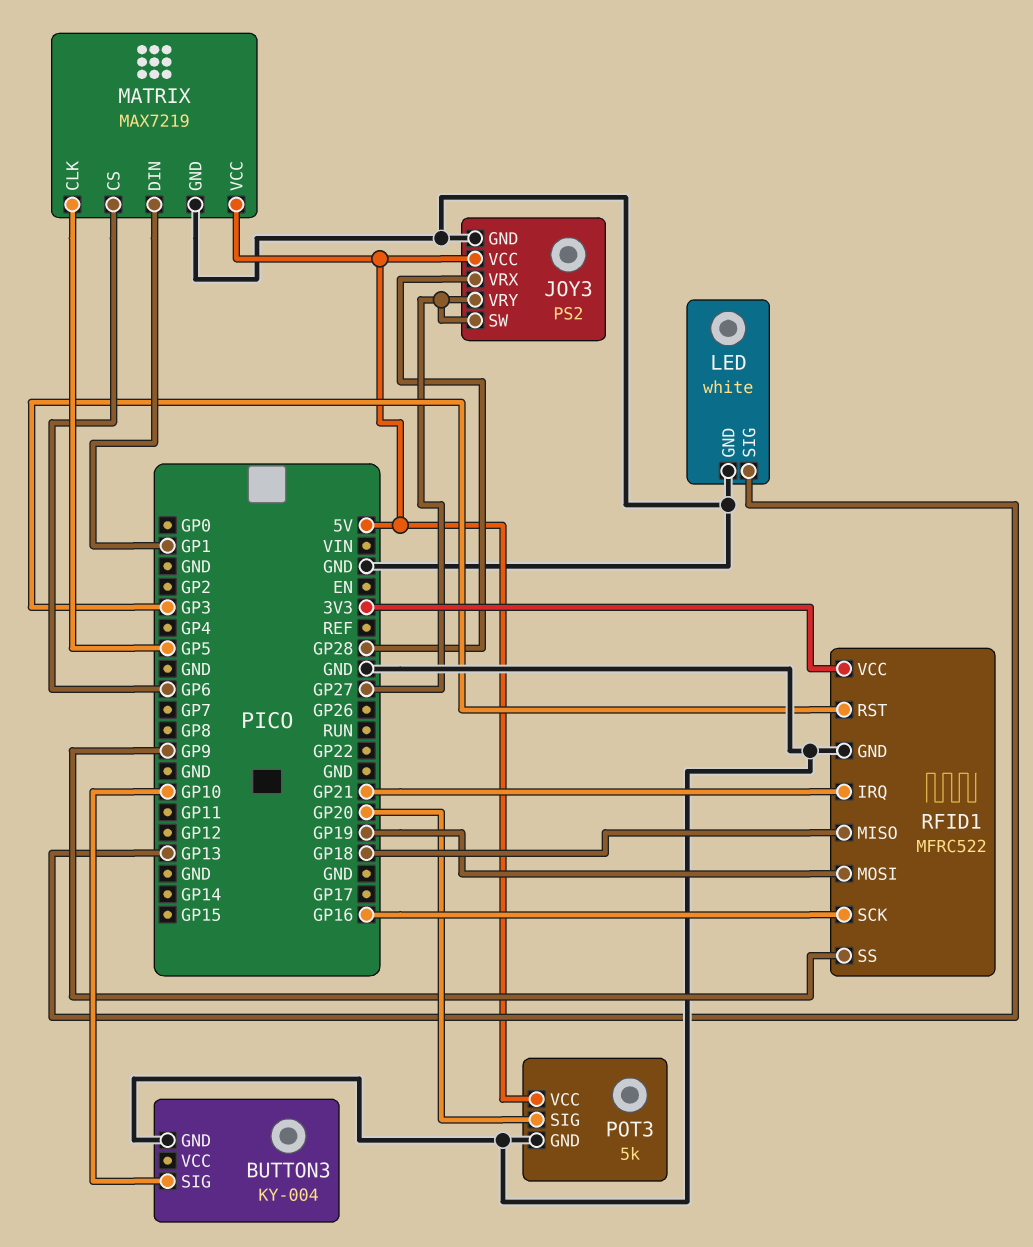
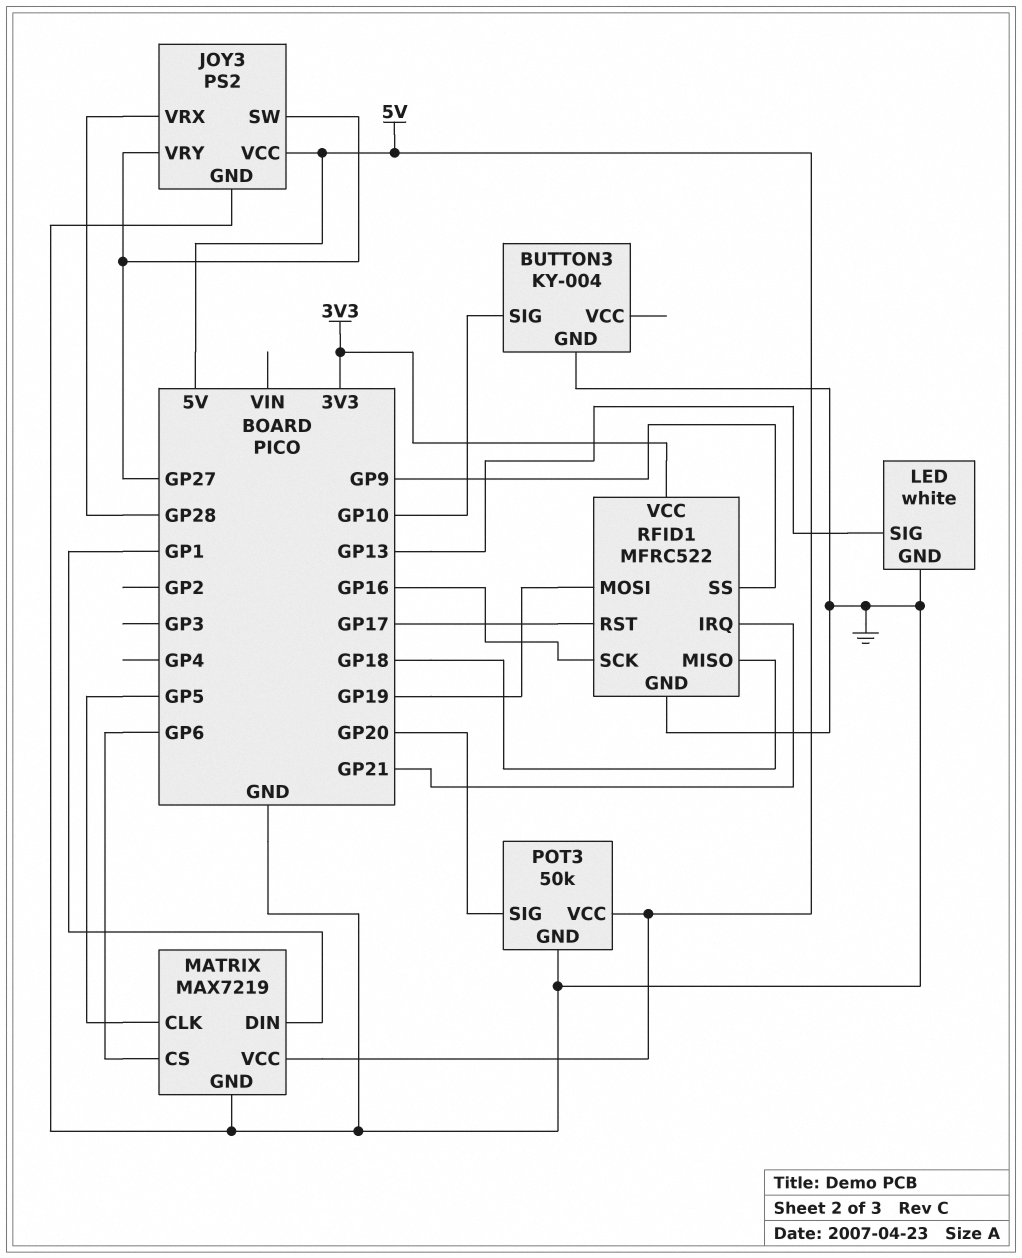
POT3: 5k -> 50k
RFID1 pin RST: GP3 -> GP17

